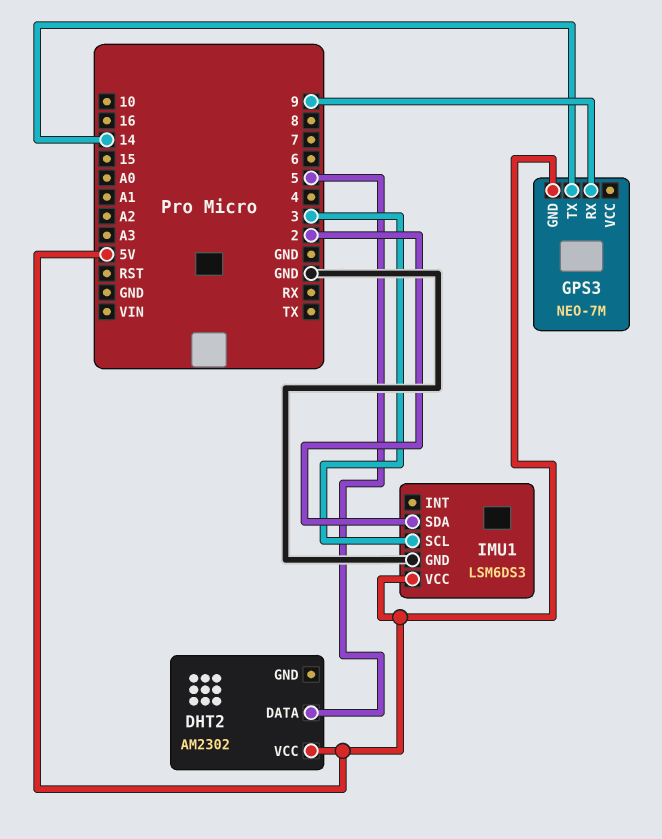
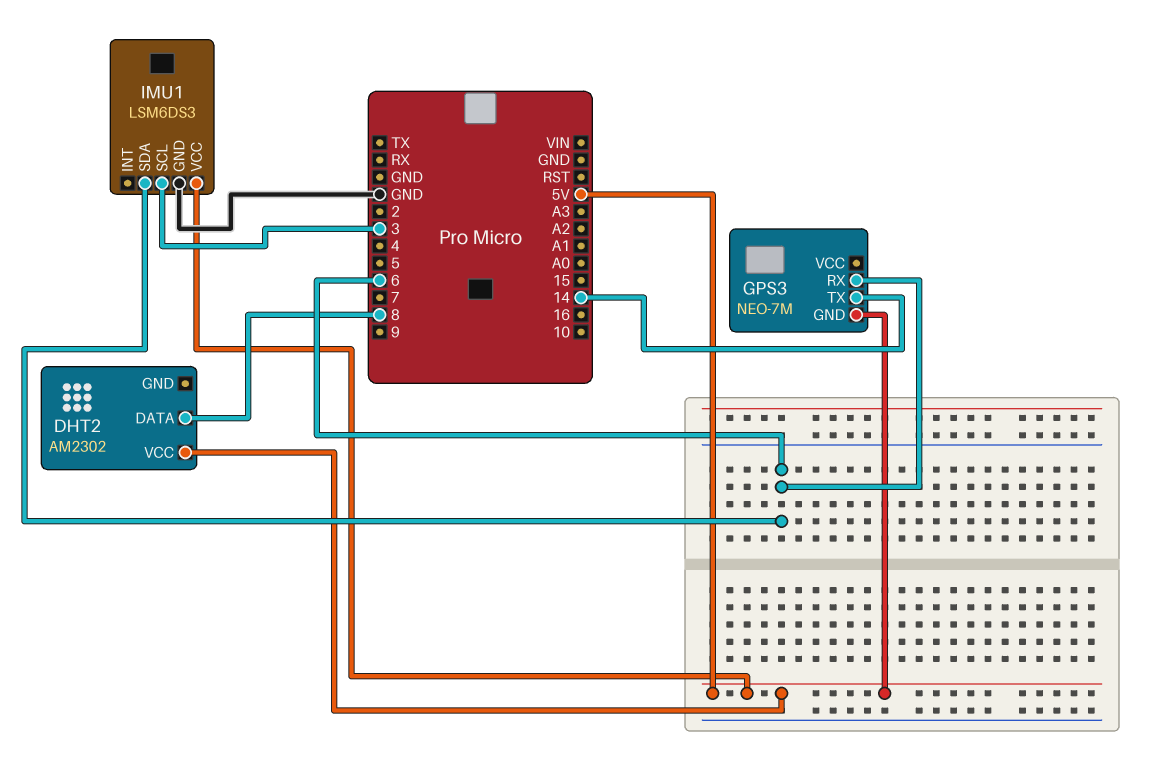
DHT2 pin DATA: 5 -> 8
GPS3 pin RX: 9 -> 6
IMU1 pin SDA: 2 -> 6

